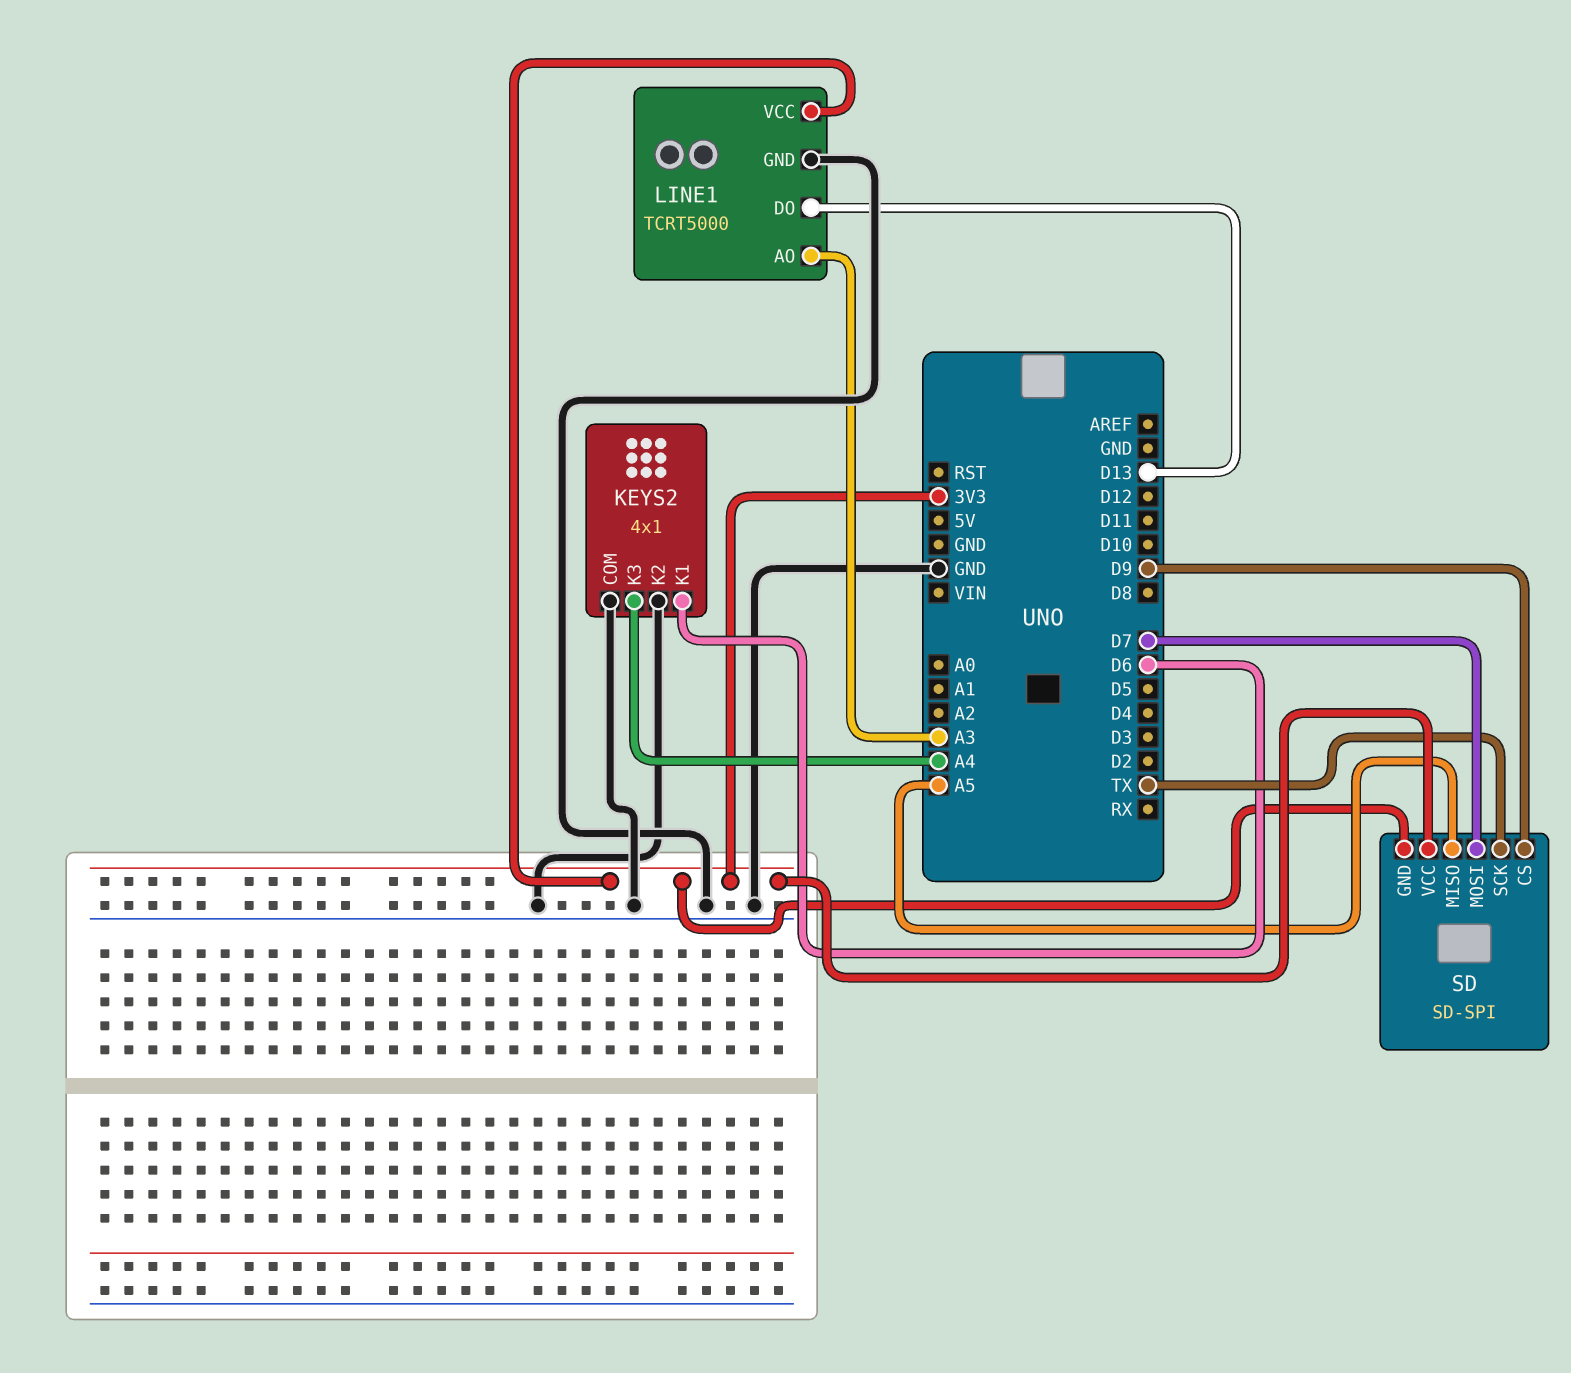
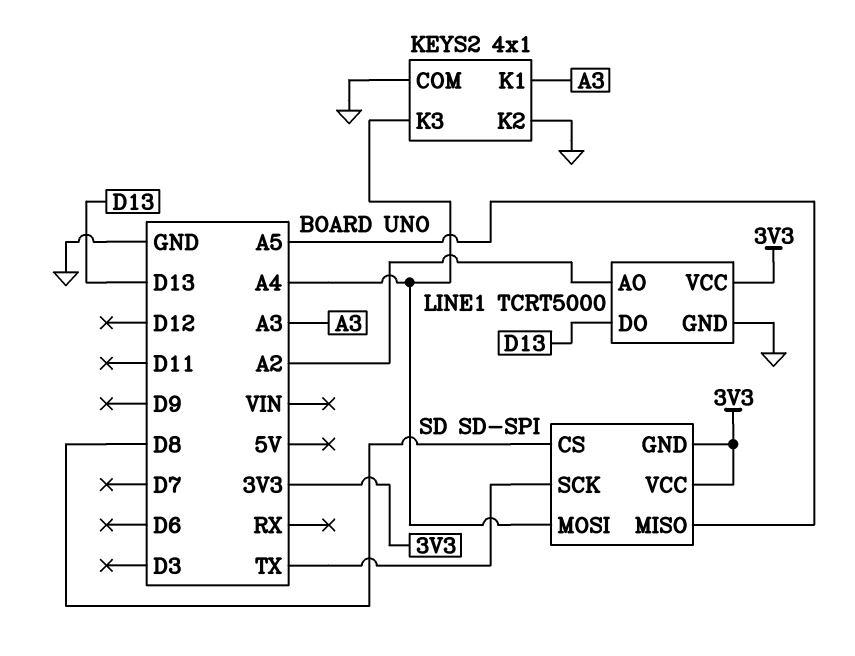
KEYS2 pin K1: D6 -> A3
LINE1 pin AO: A3 -> A2
SD pin CS: D9 -> D8
SD pin MOSI: D7 -> A4

